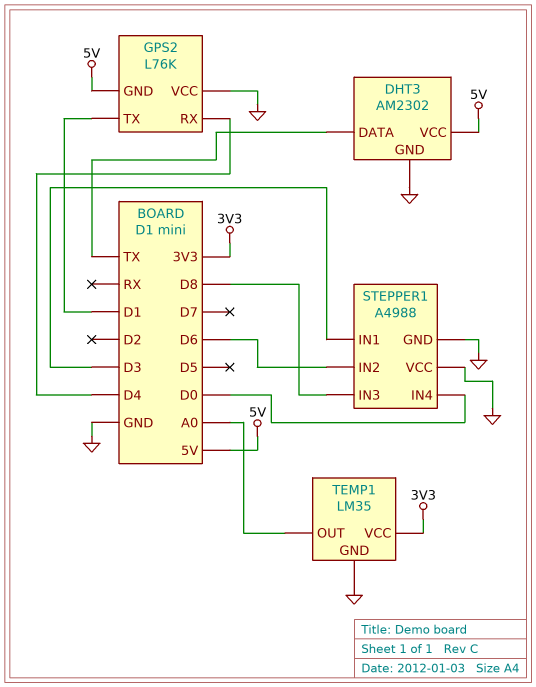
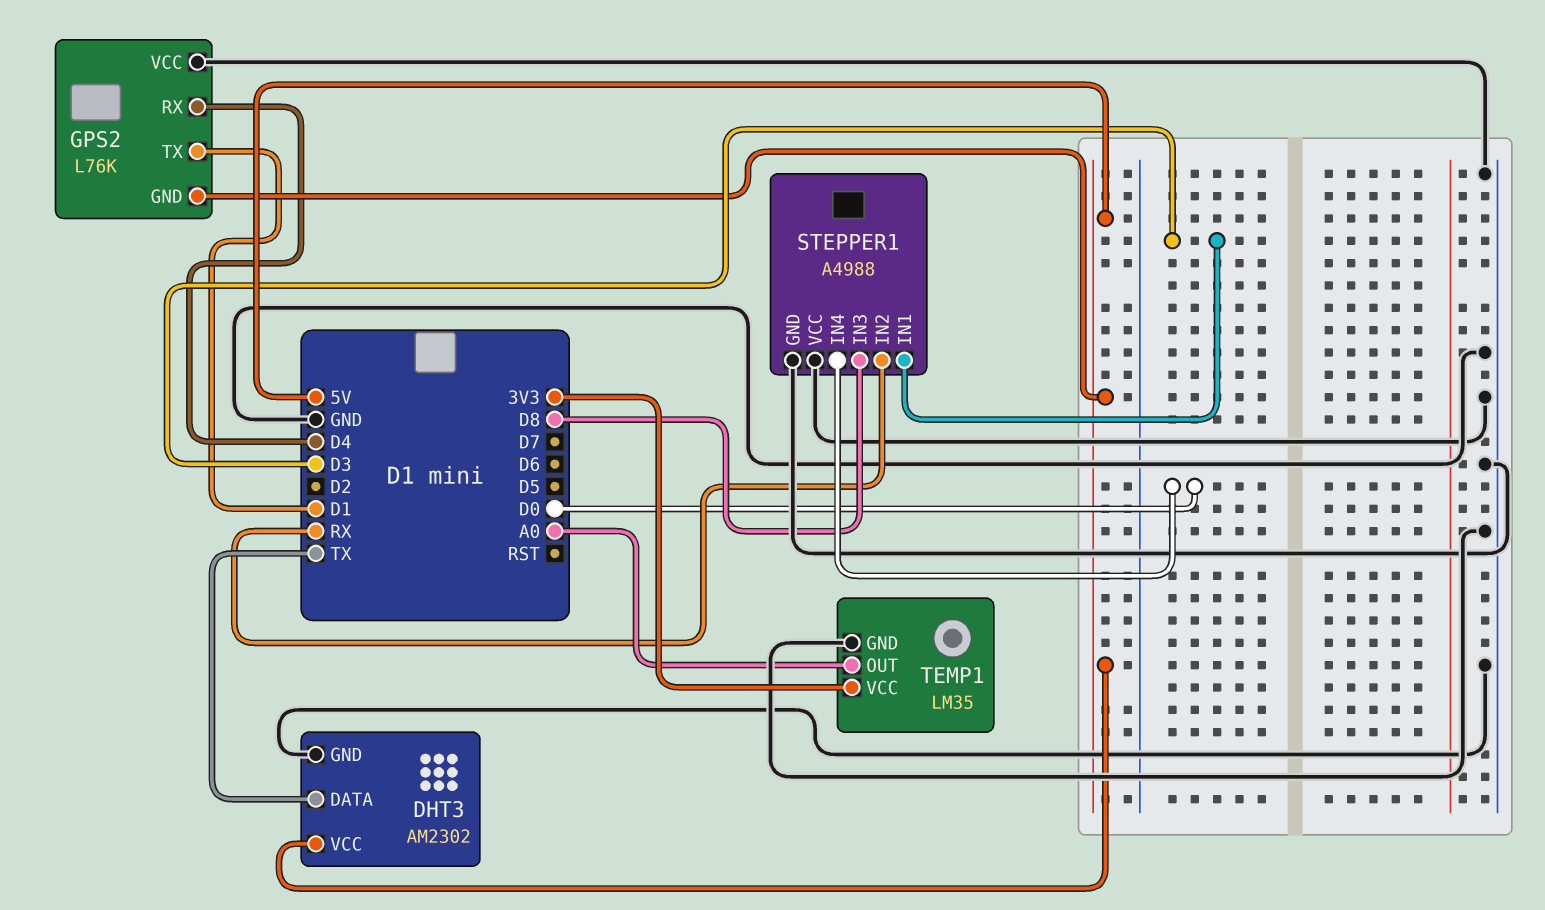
STEPPER1 pin IN2: D6 -> RX

